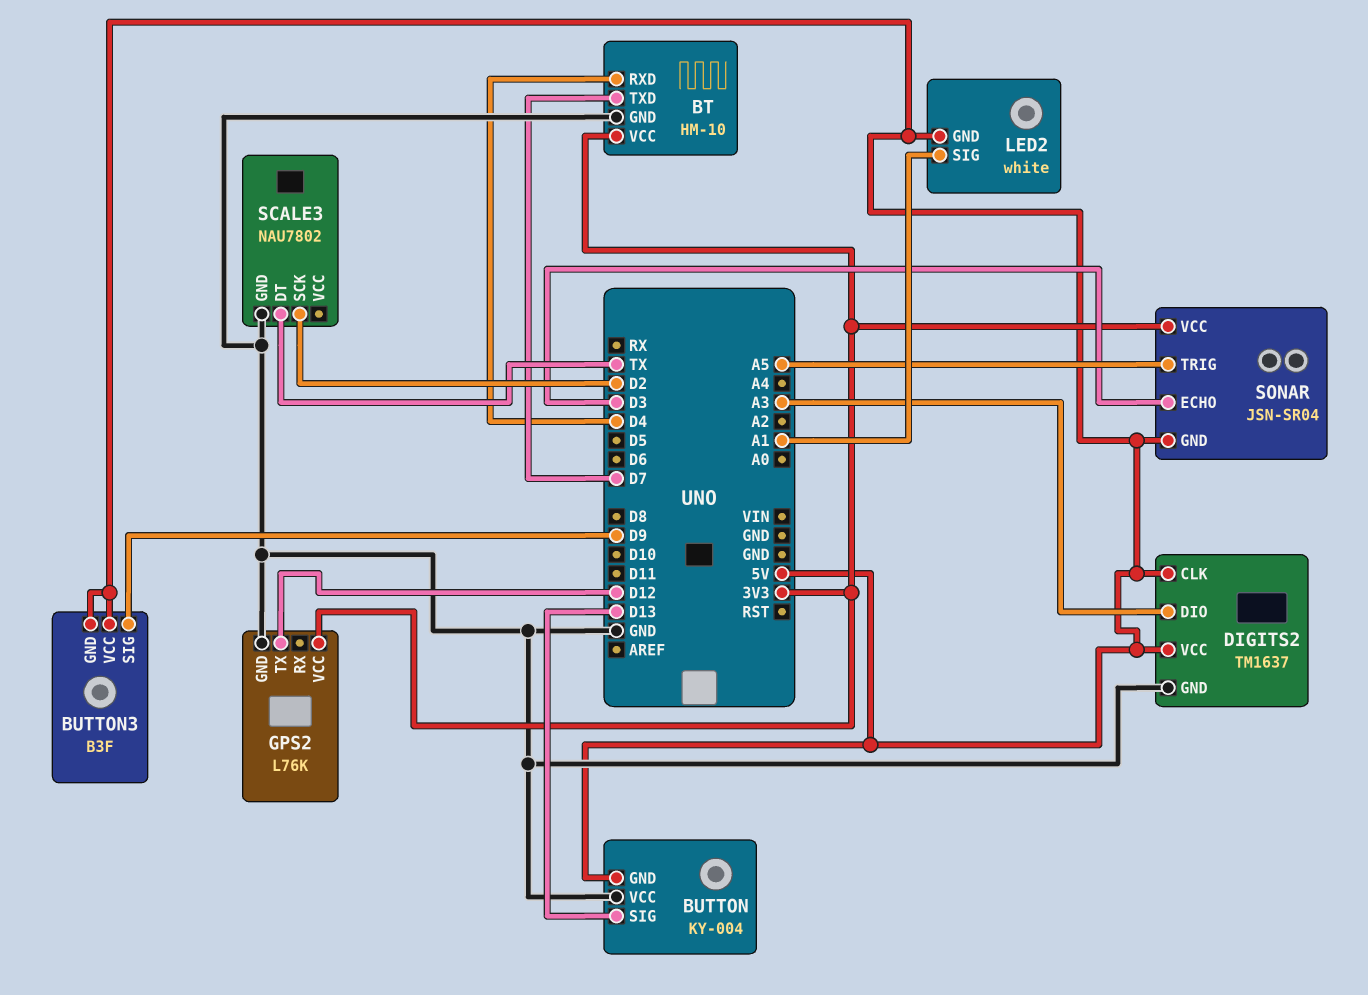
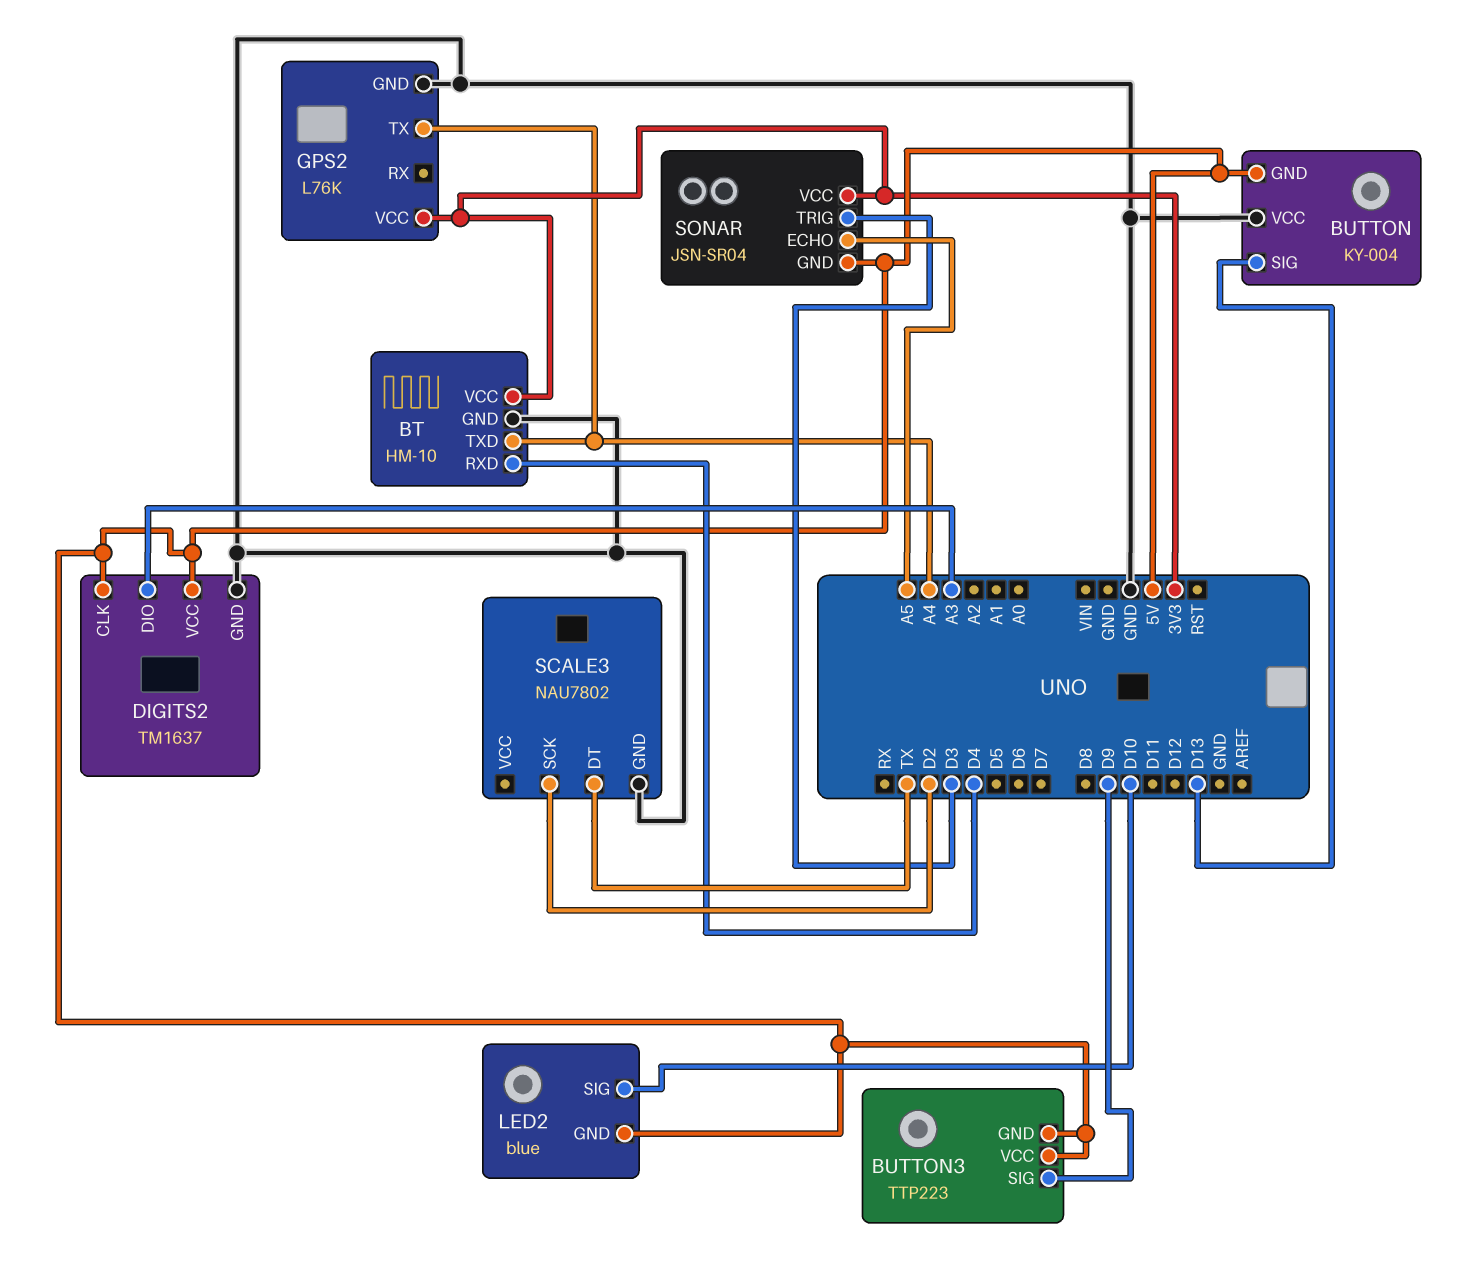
BT pin TXD: D7 -> A4
BUTTON3: B3F -> TTP223
GPS2 pin TX: D12 -> A4
LED2: white -> blue
LED2 pin SIG: A1 -> D10
SONAR pin ECHO: D3 -> A5
SONAR pin TRIG: A5 -> D3

